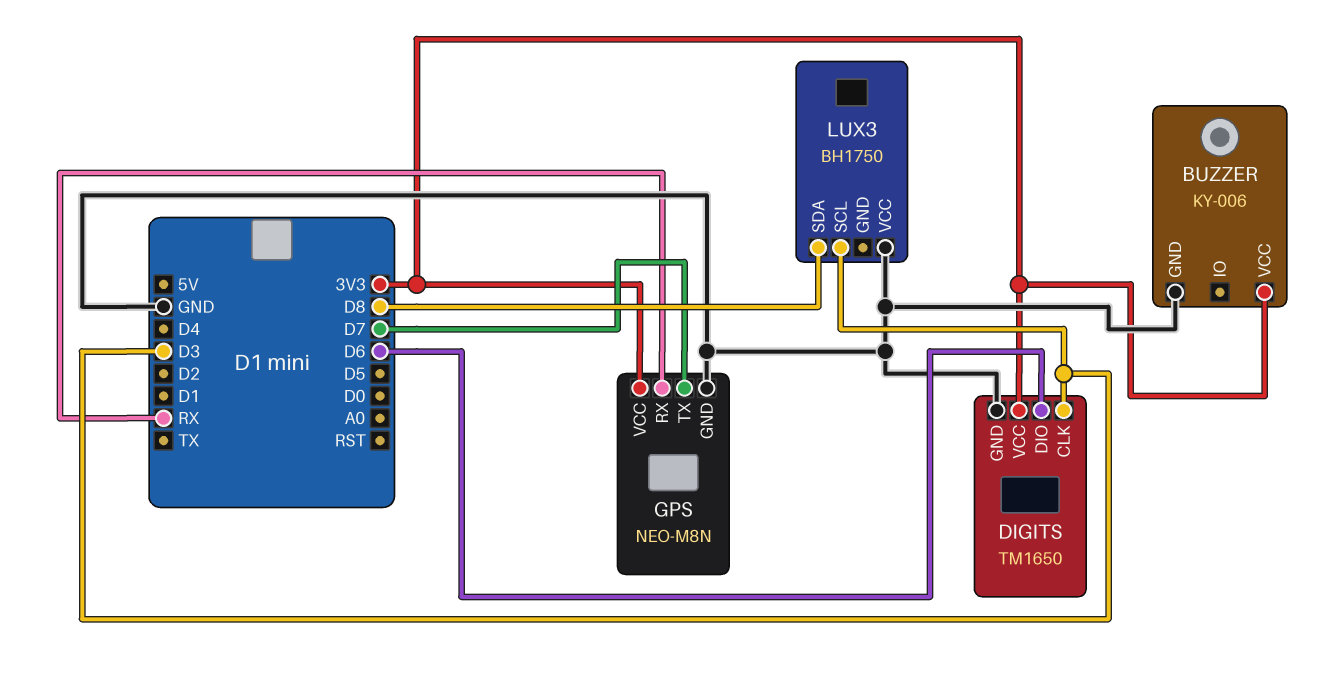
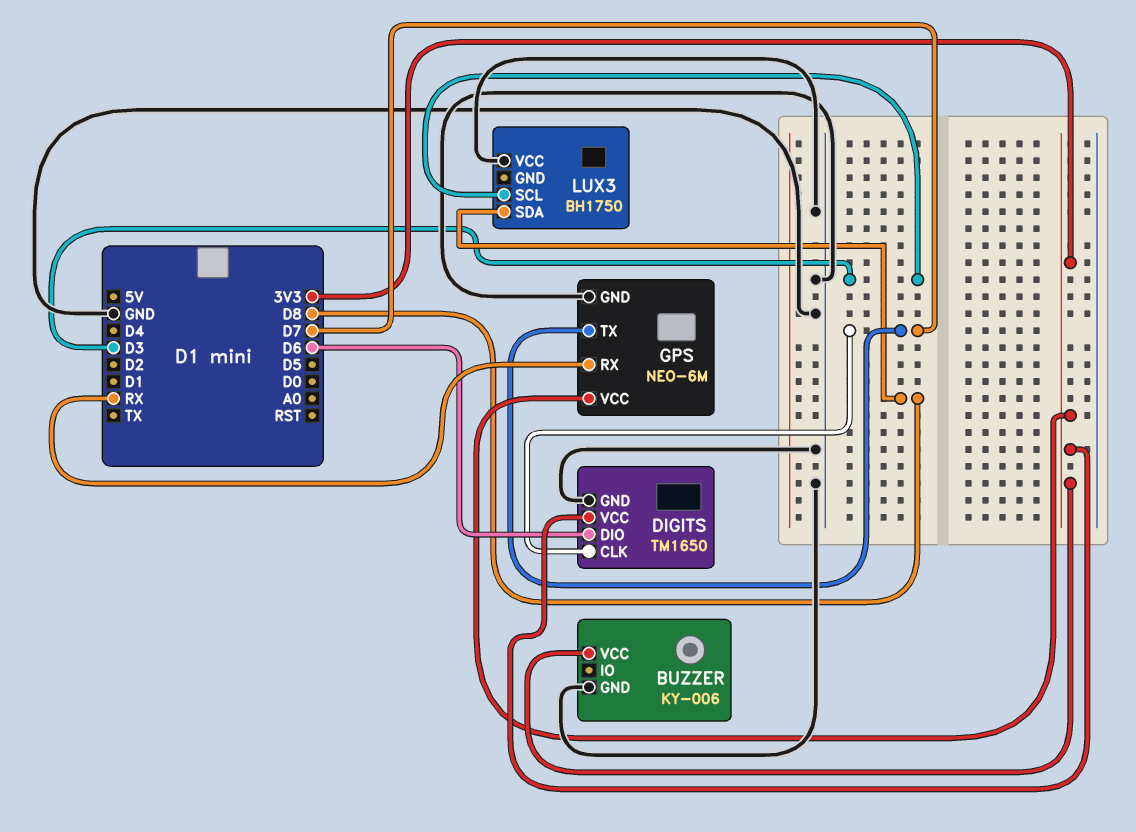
DIGITS pin CLK: D3 -> D7
GPS: NEO-M8N -> NEO-6M

